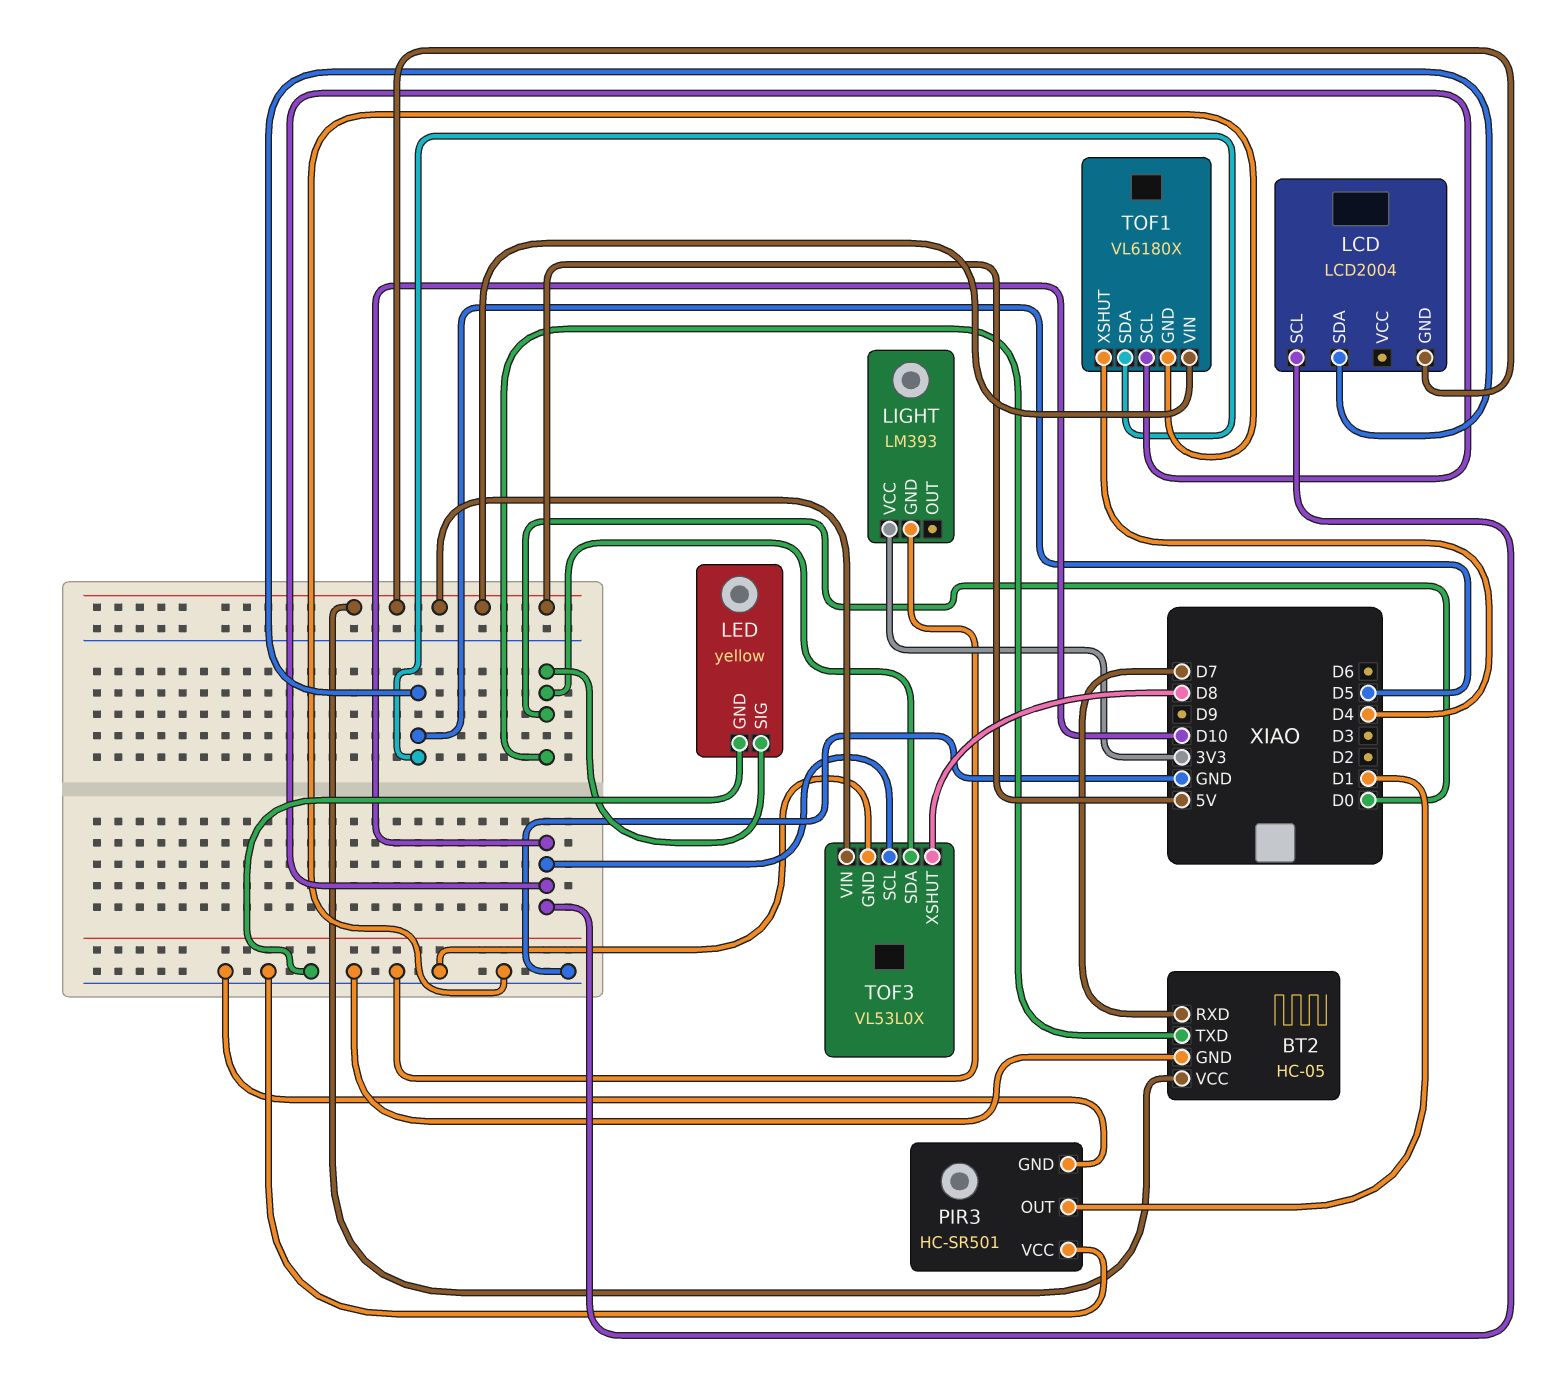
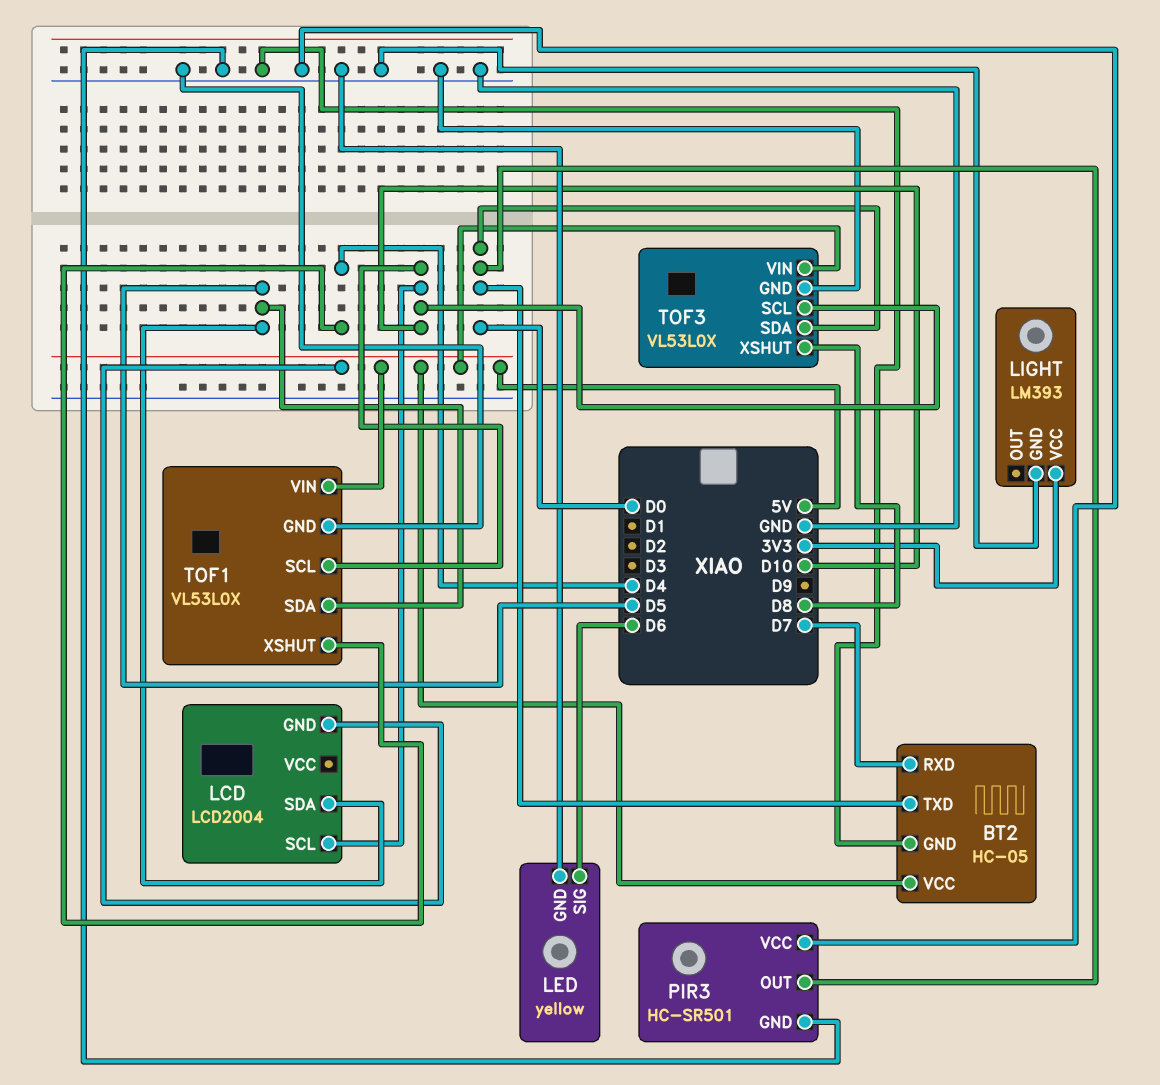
LED pin SIG: D0 -> D6
PIR3 pin OUT: D1 -> D0
TOF1: VL6180X -> VL53L0X

